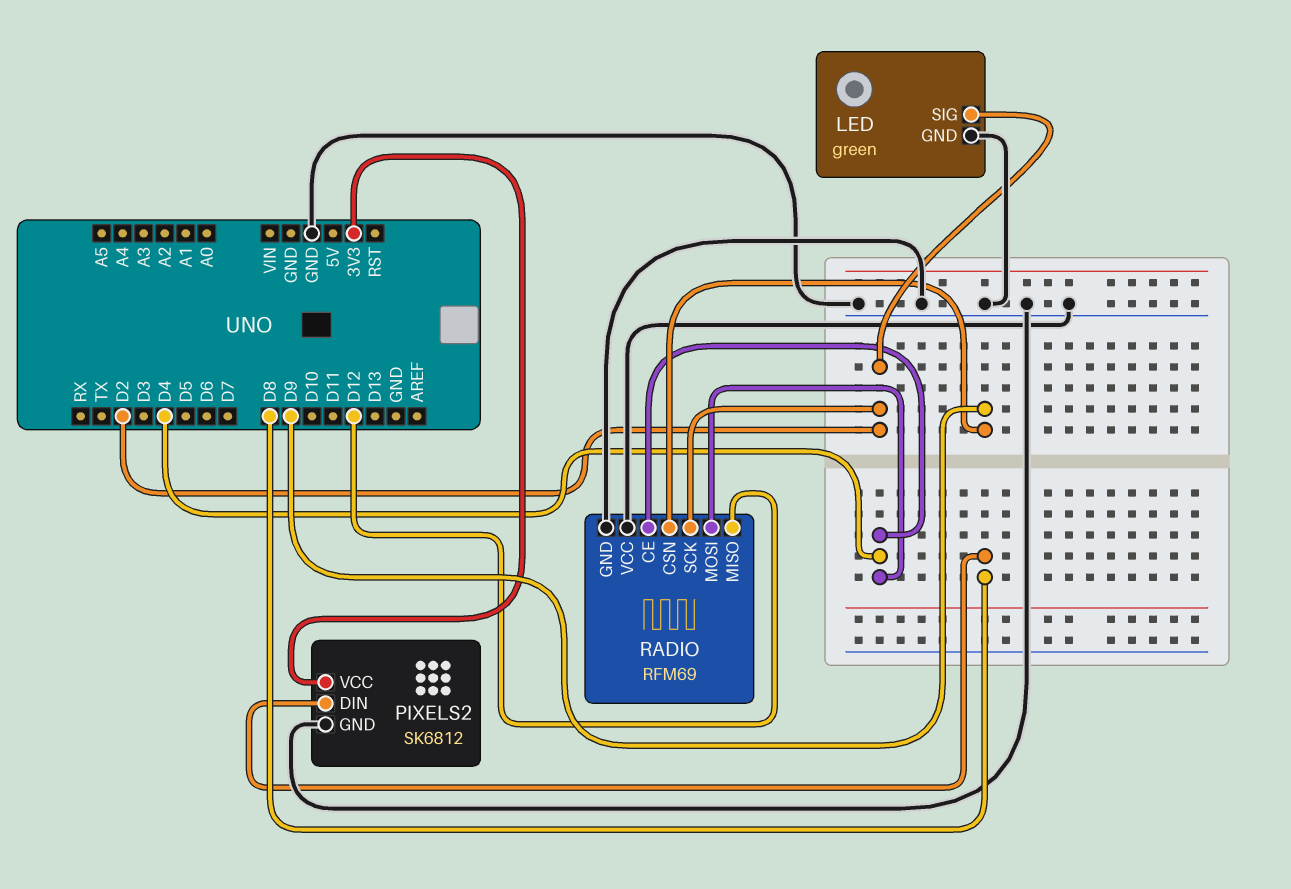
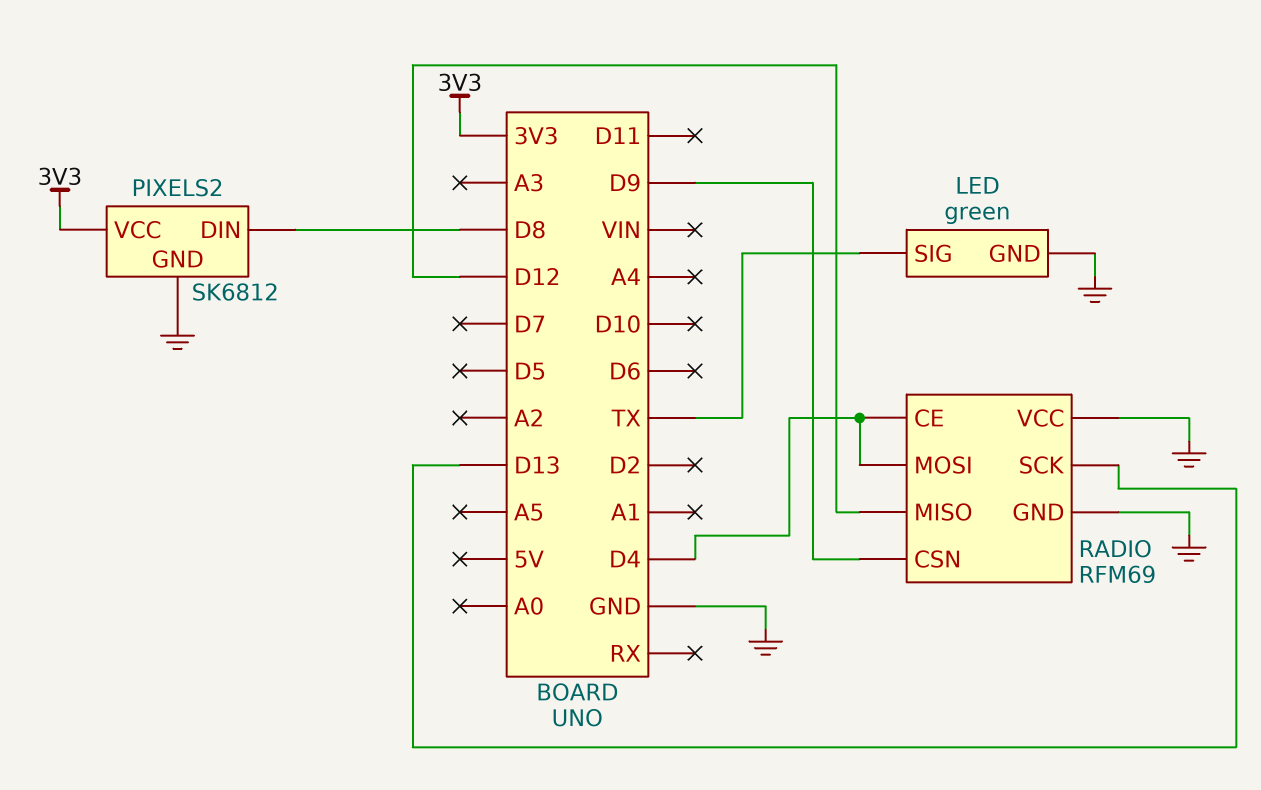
LED pin SIG: D2 -> TX
RADIO pin SCK: D2 -> D13

